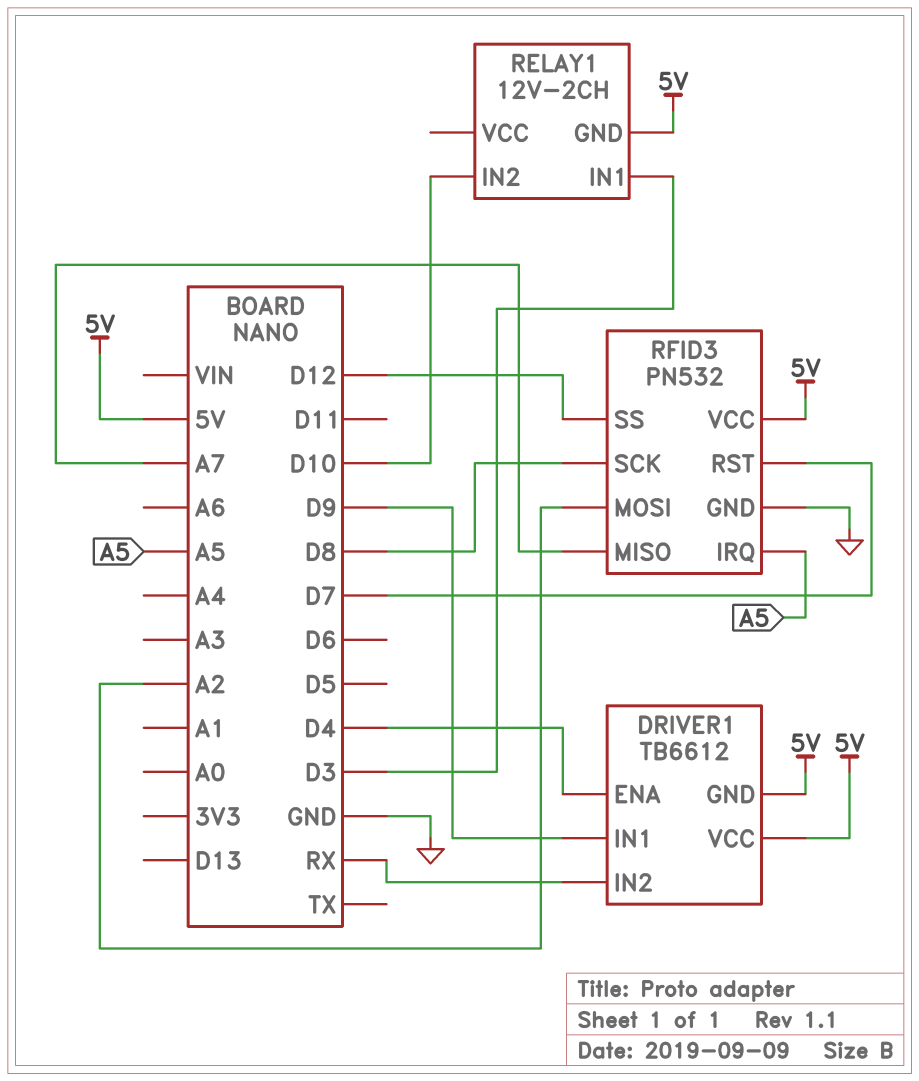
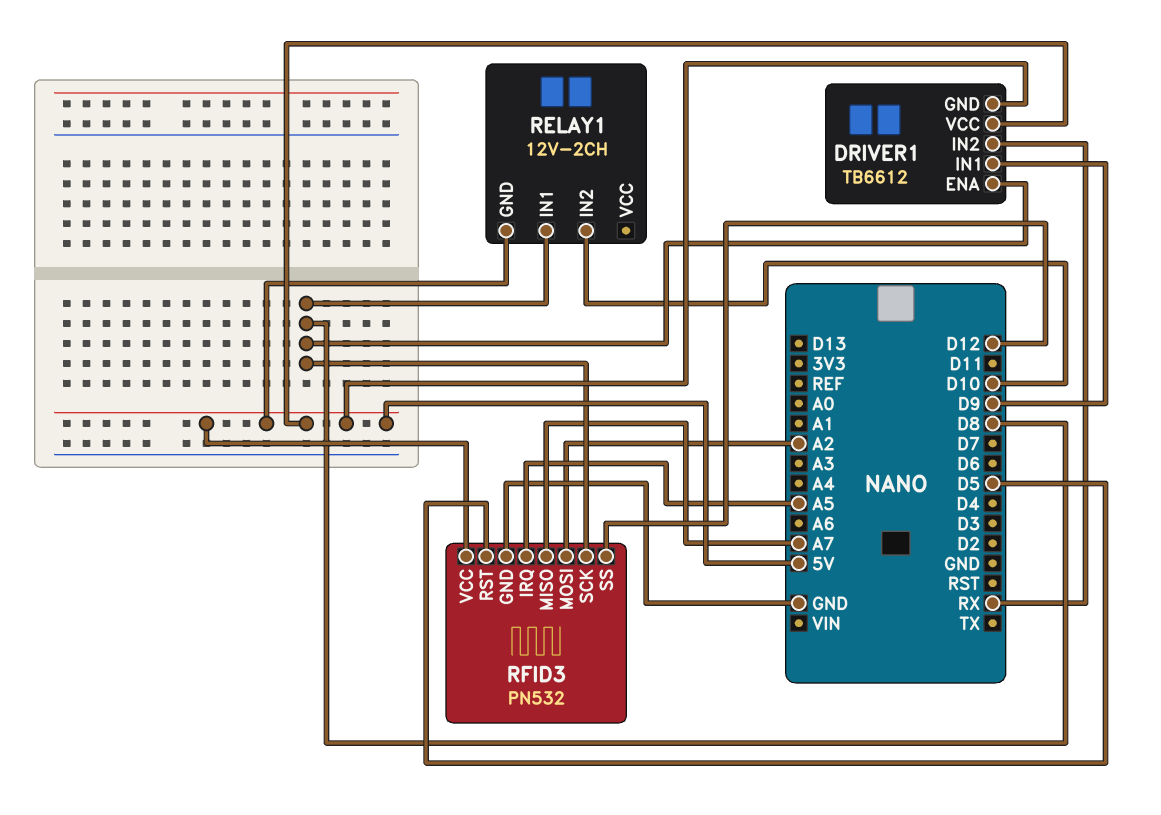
DRIVER1 pin ENA: D4 -> D8
RELAY1 pin IN1: D3 -> D8
RFID3 pin RST: D7 -> D5

